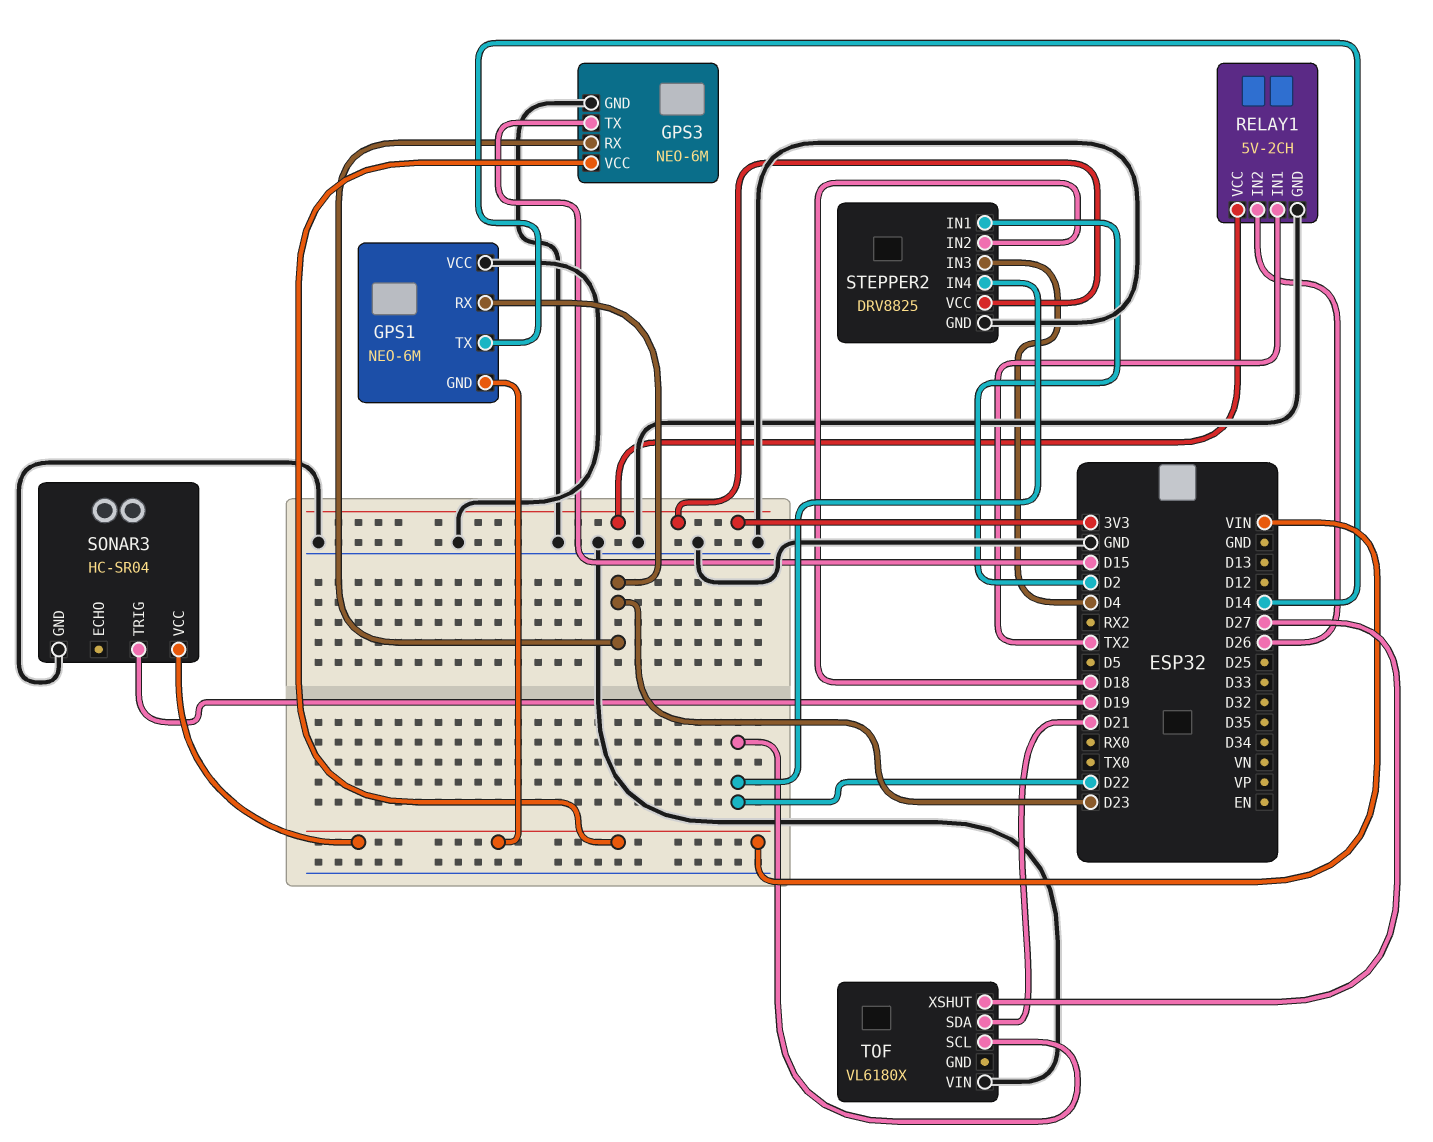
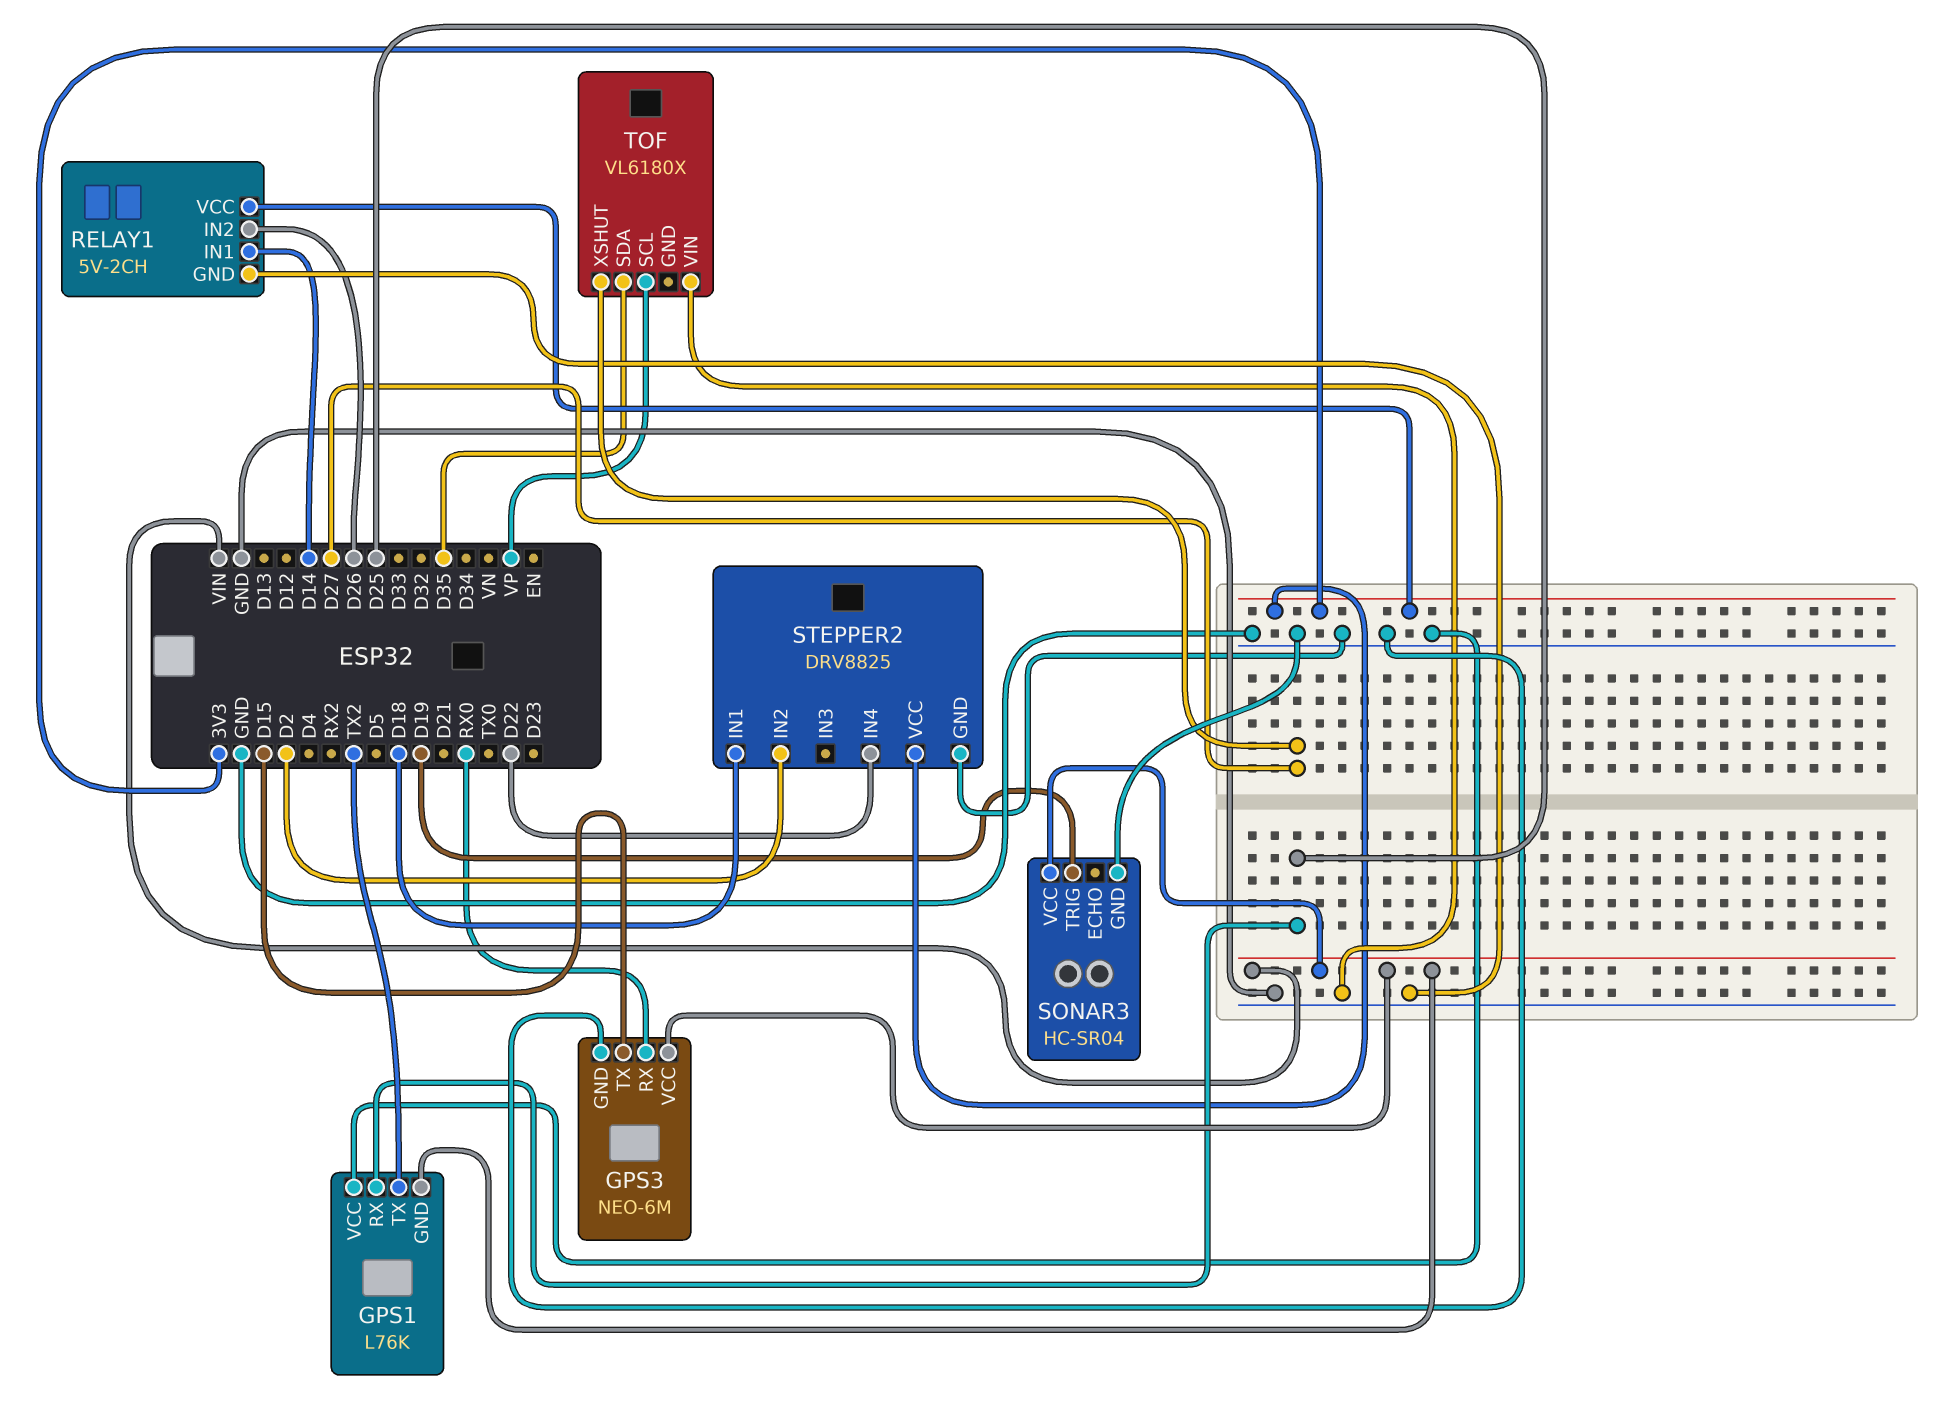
GPS1: NEO-6M -> L76K
GPS1 pin RX: D23 -> D25
GPS1 pin TX: D14 -> TX2
GPS3 pin RX: D23 -> RX0
RELAY1 pin IN1: TX2 -> D14
STEPPER2 pin IN1: D2 -> D18
STEPPER2 pin IN2: D18 -> D2
STEPPER2 pin IN3: D4 -> none
TOF pin SCL: D22 -> VP
TOF pin SDA: D21 -> D35

